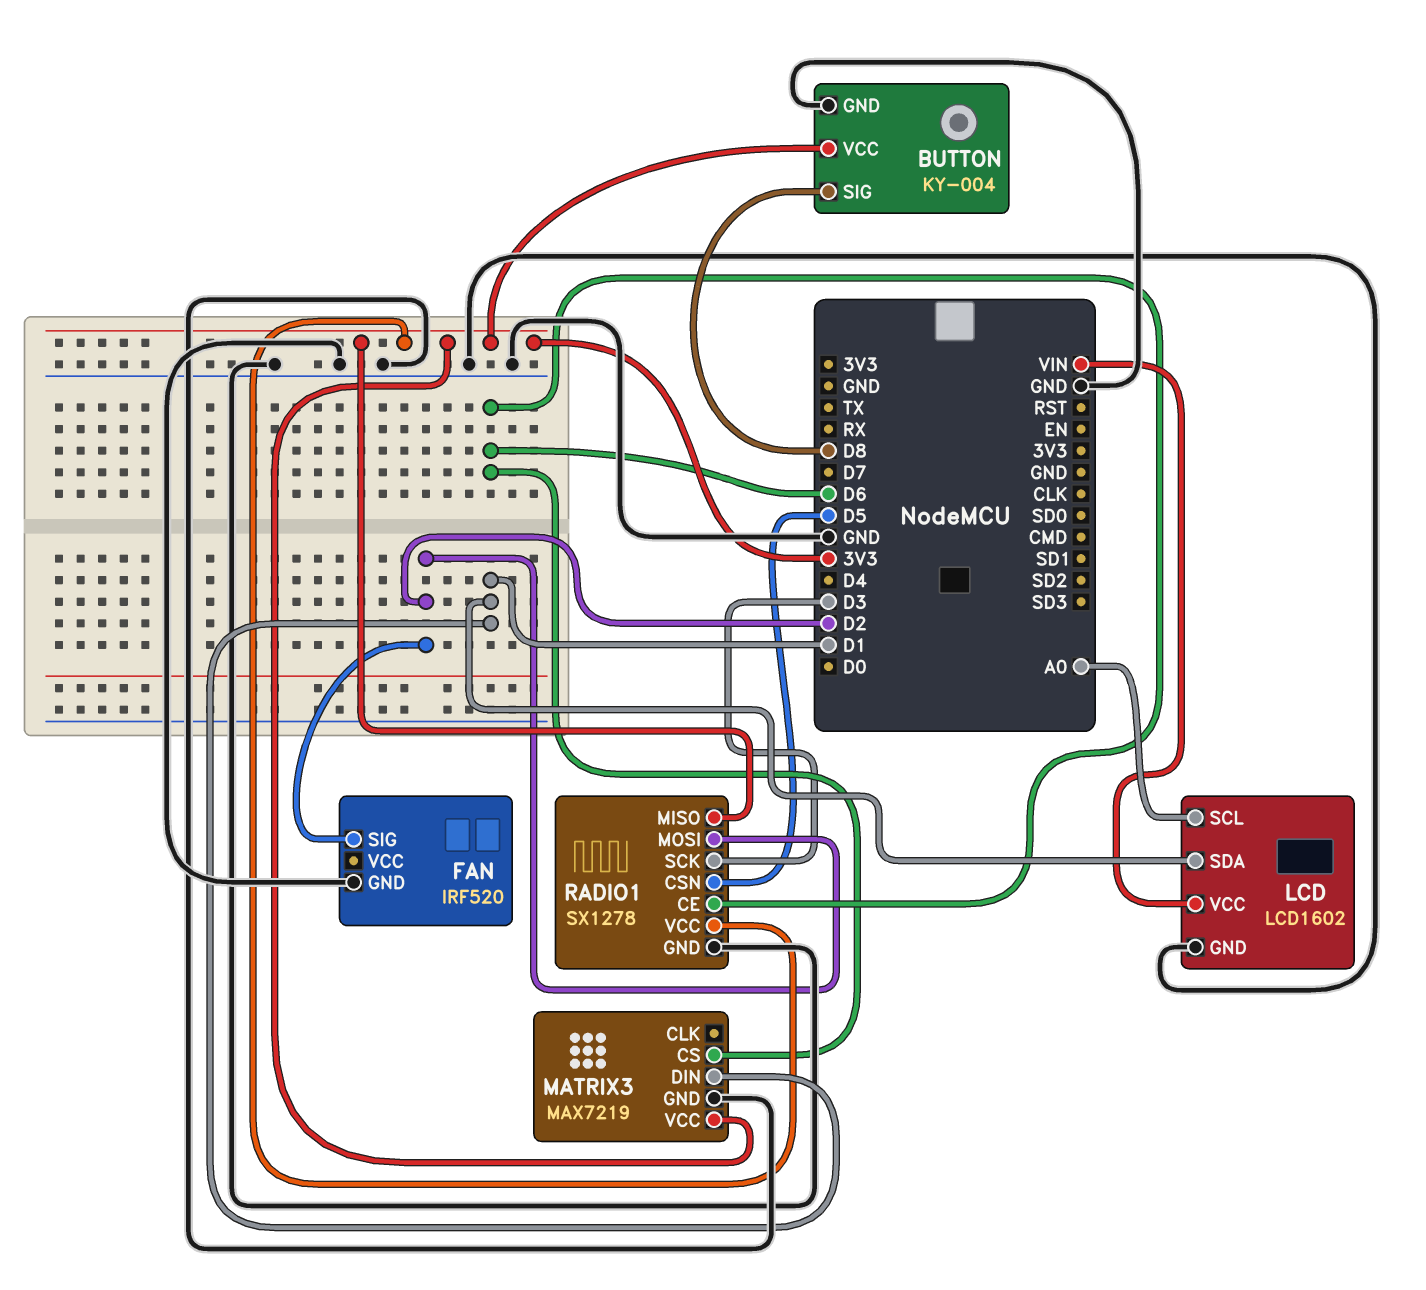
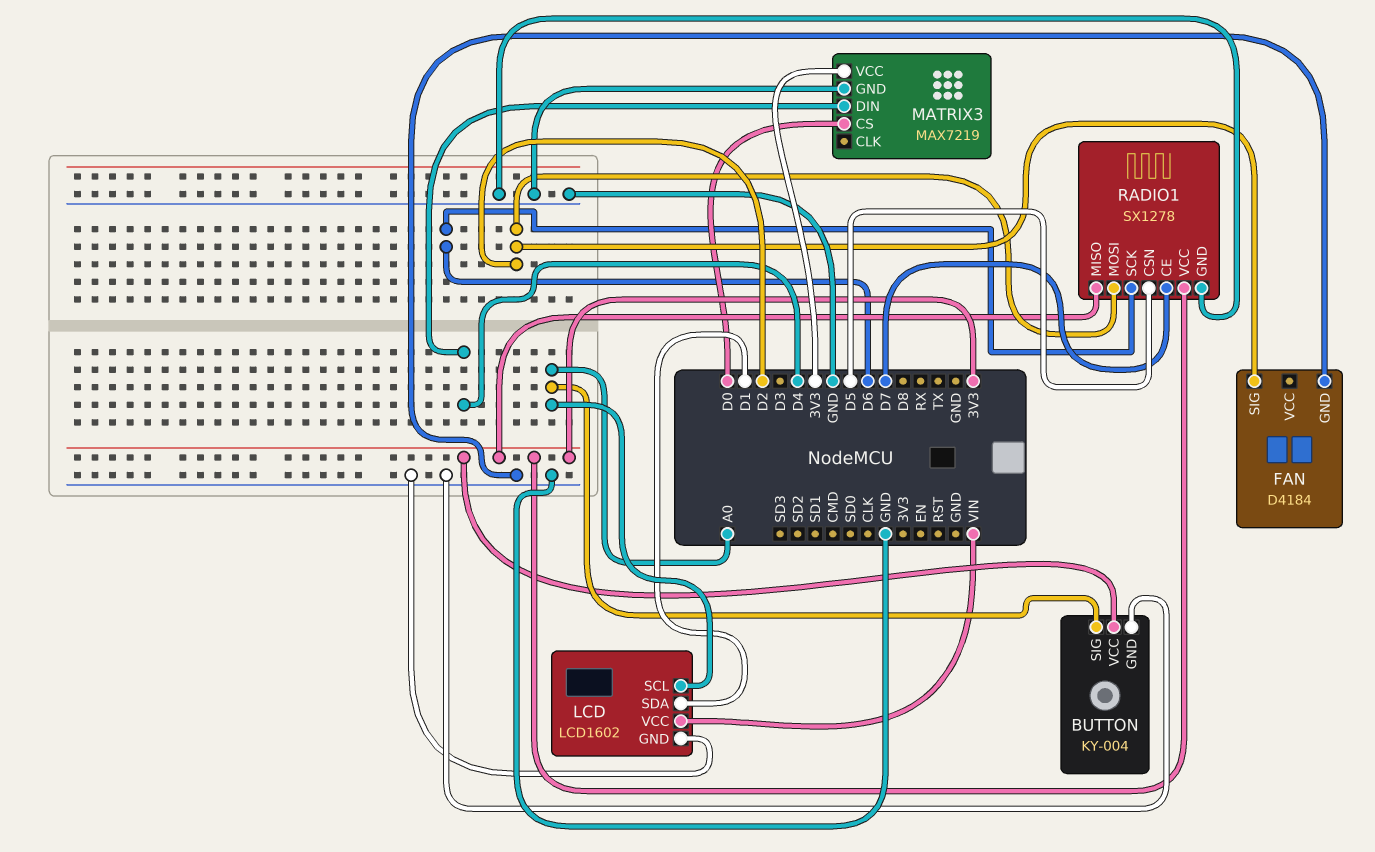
BUTTON pin SIG: D8 -> A0
FAN: IRF520 -> D4184
MATRIX3 pin CS: D6 -> D0
MATRIX3 pin DIN: D1 -> D4
RADIO1 pin CE: D6 -> D7
RADIO1 pin SCK: D3 -> D6

